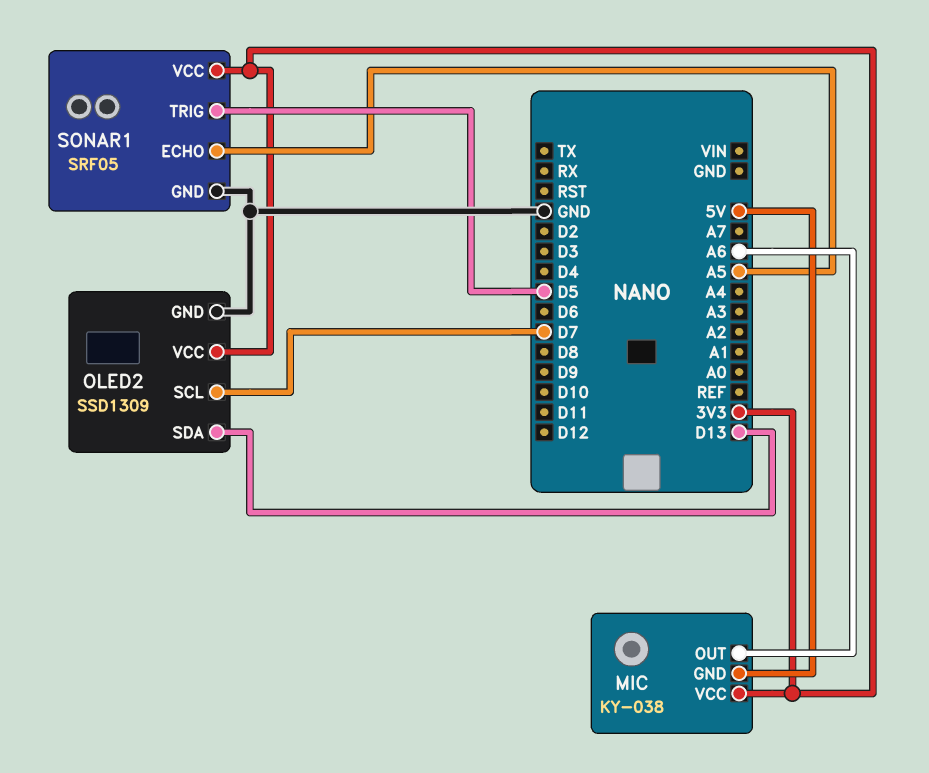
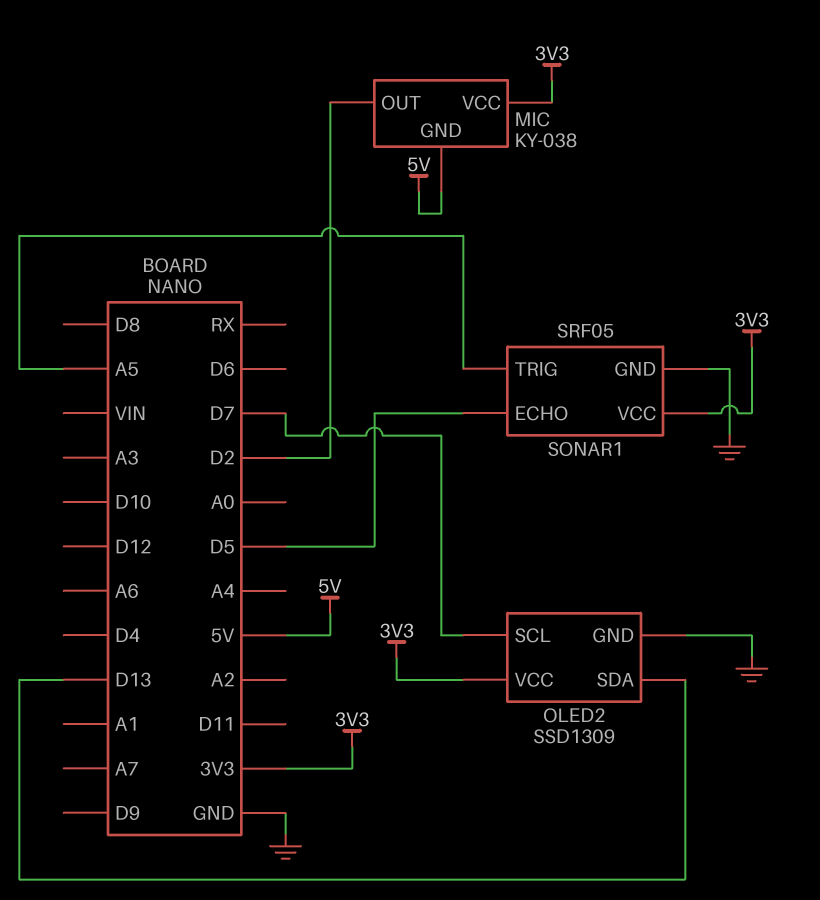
MIC pin OUT: A6 -> D2
SONAR1 pin ECHO: A5 -> D5
SONAR1 pin TRIG: D5 -> A5

